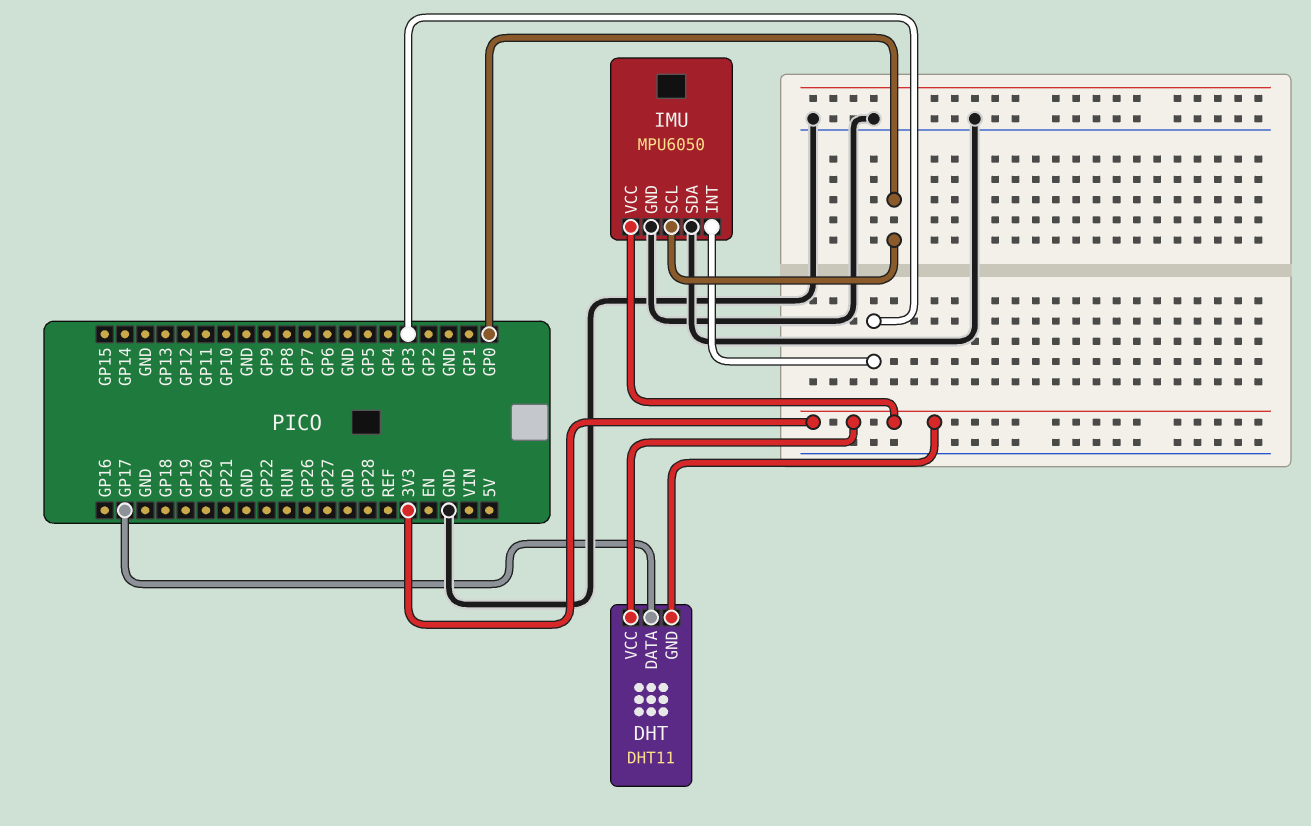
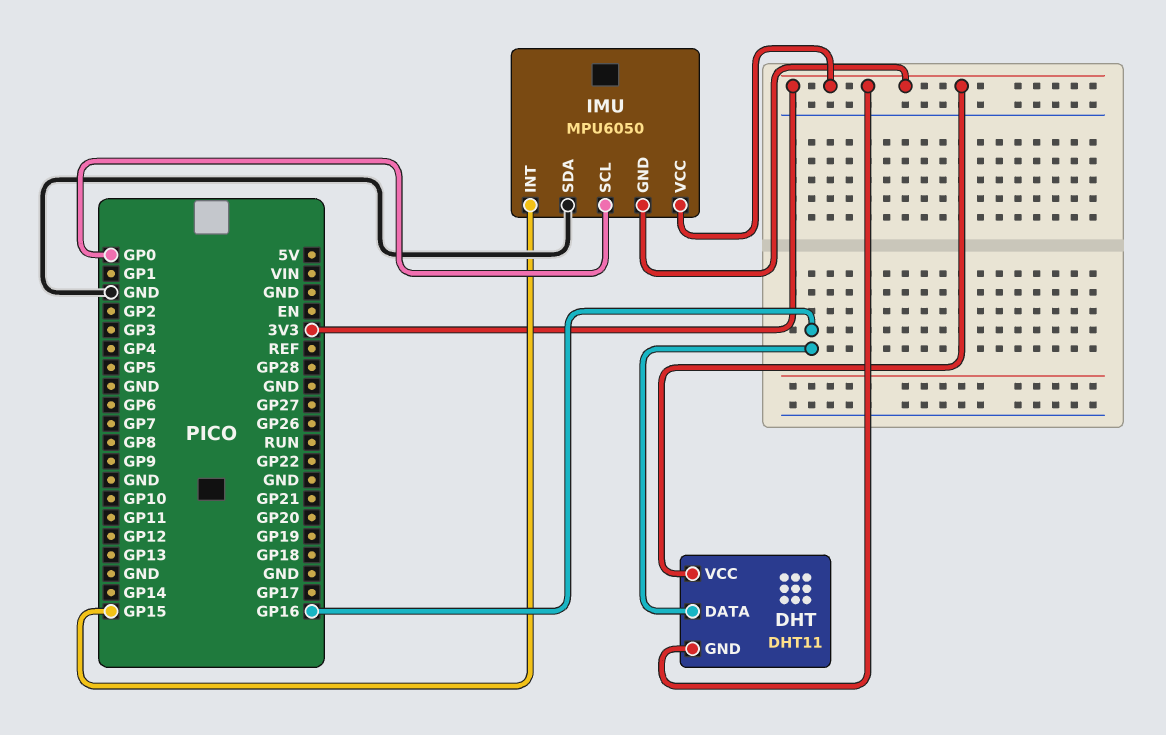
DHT pin DATA: GP17 -> GP16
IMU pin GND: GND -> 3V3
IMU pin INT: GP3 -> GP15

